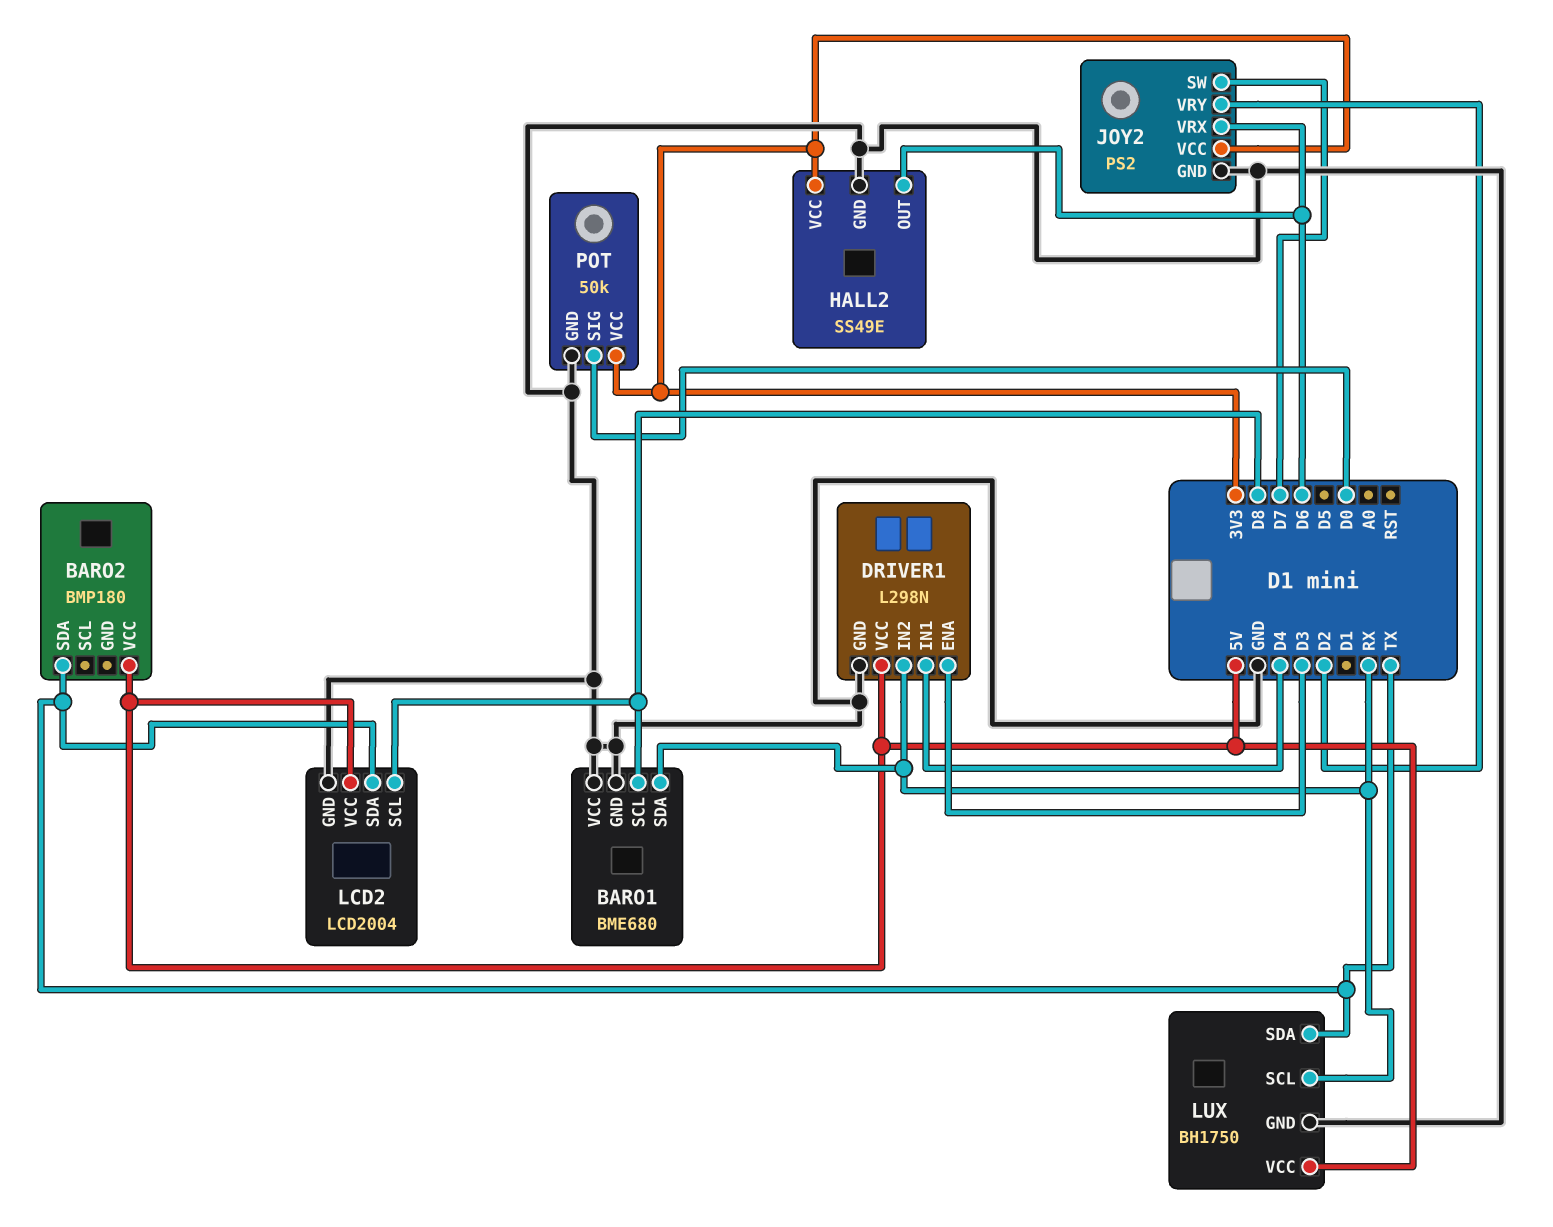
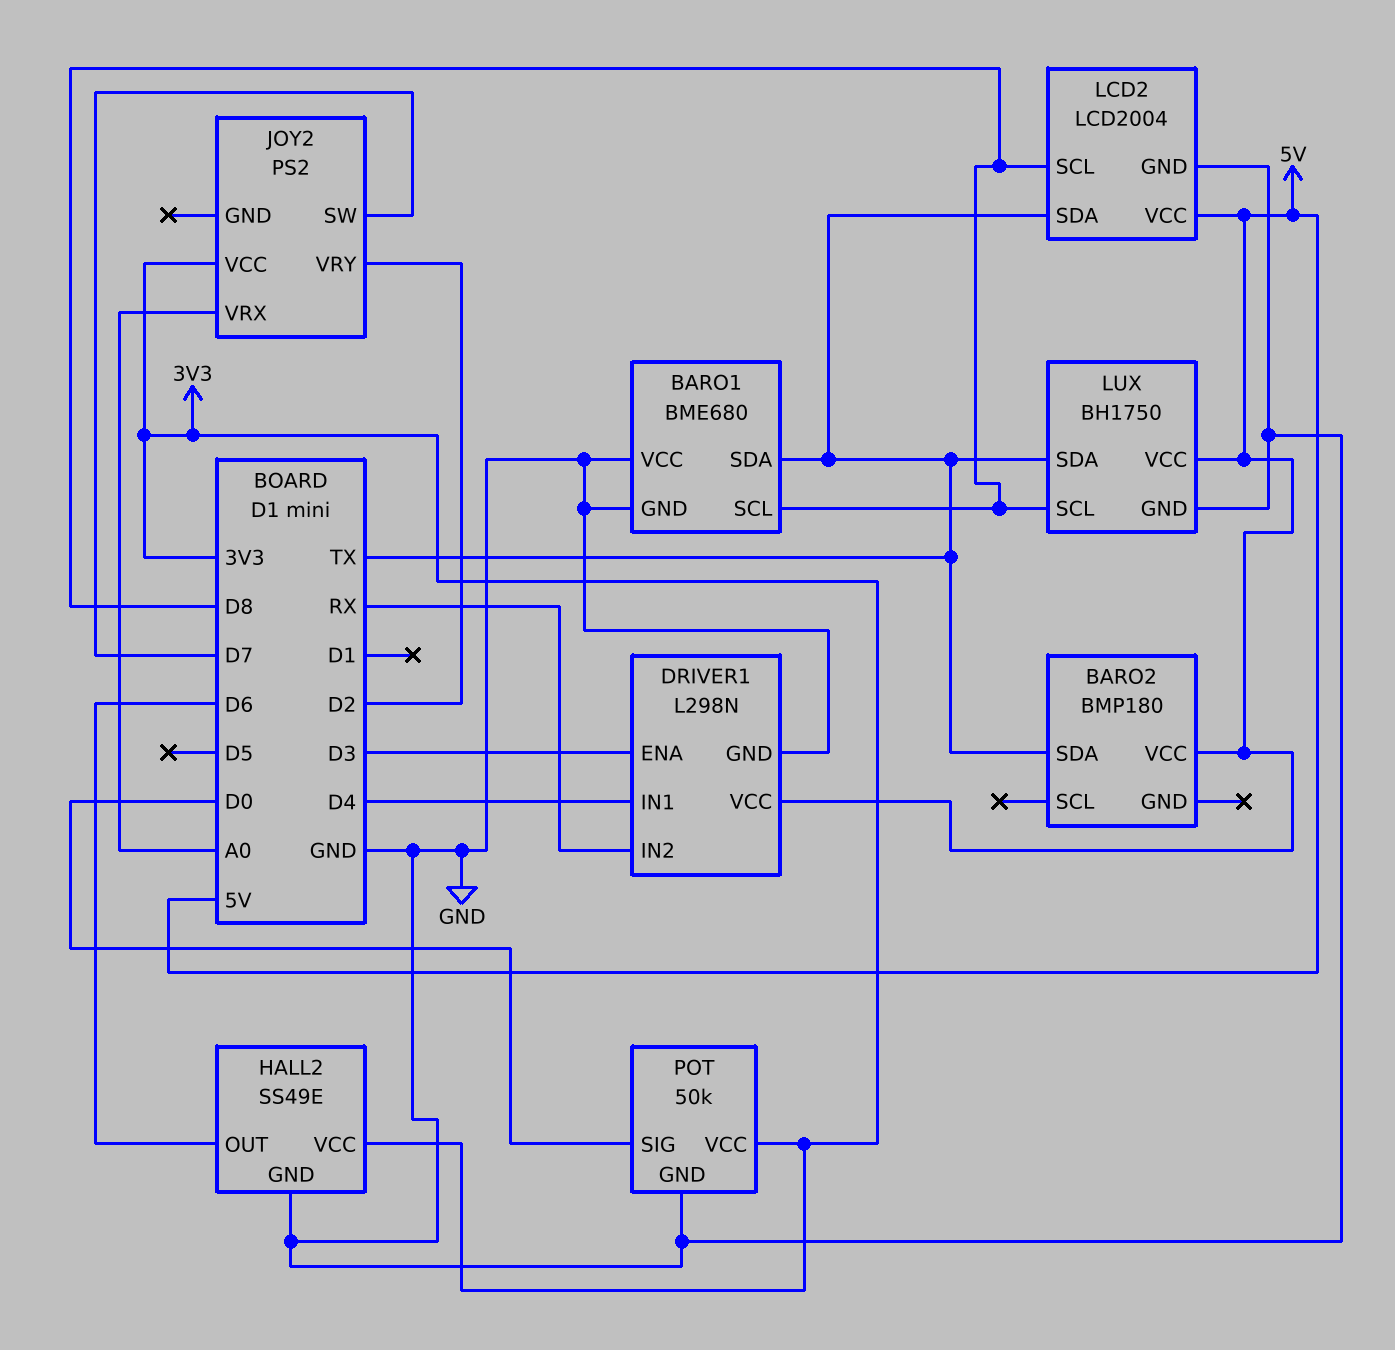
BARO1 pin SDA: RX -> TX
JOY2 pin GND: GND -> none
JOY2 pin VRX: D6 -> A0
LUX pin SCL: RX -> D8

